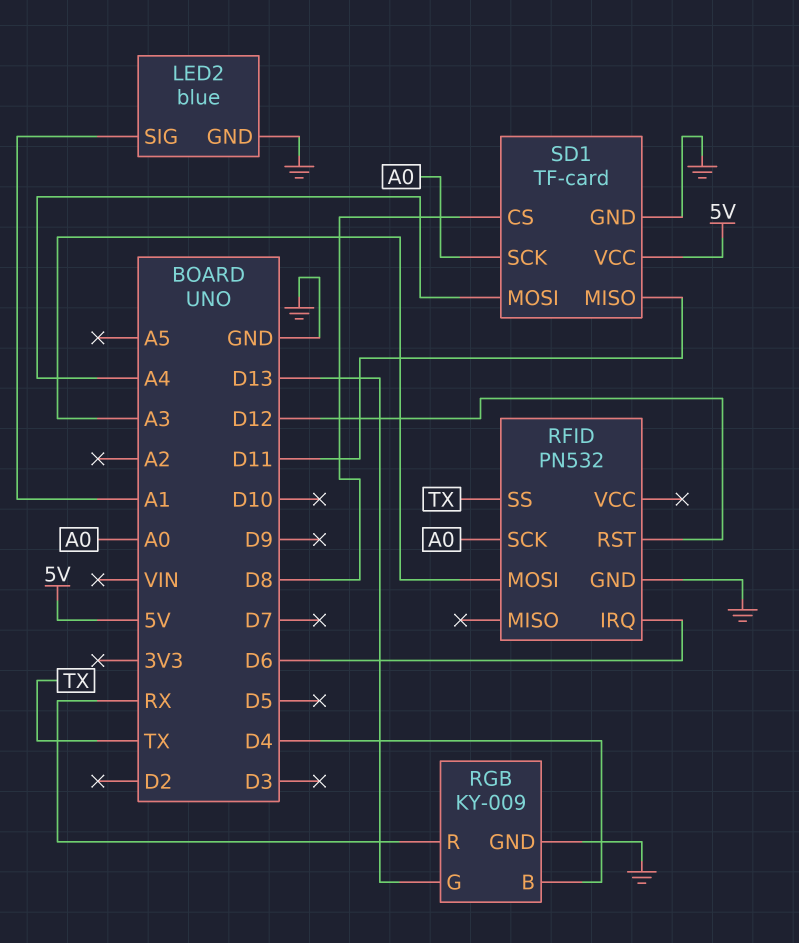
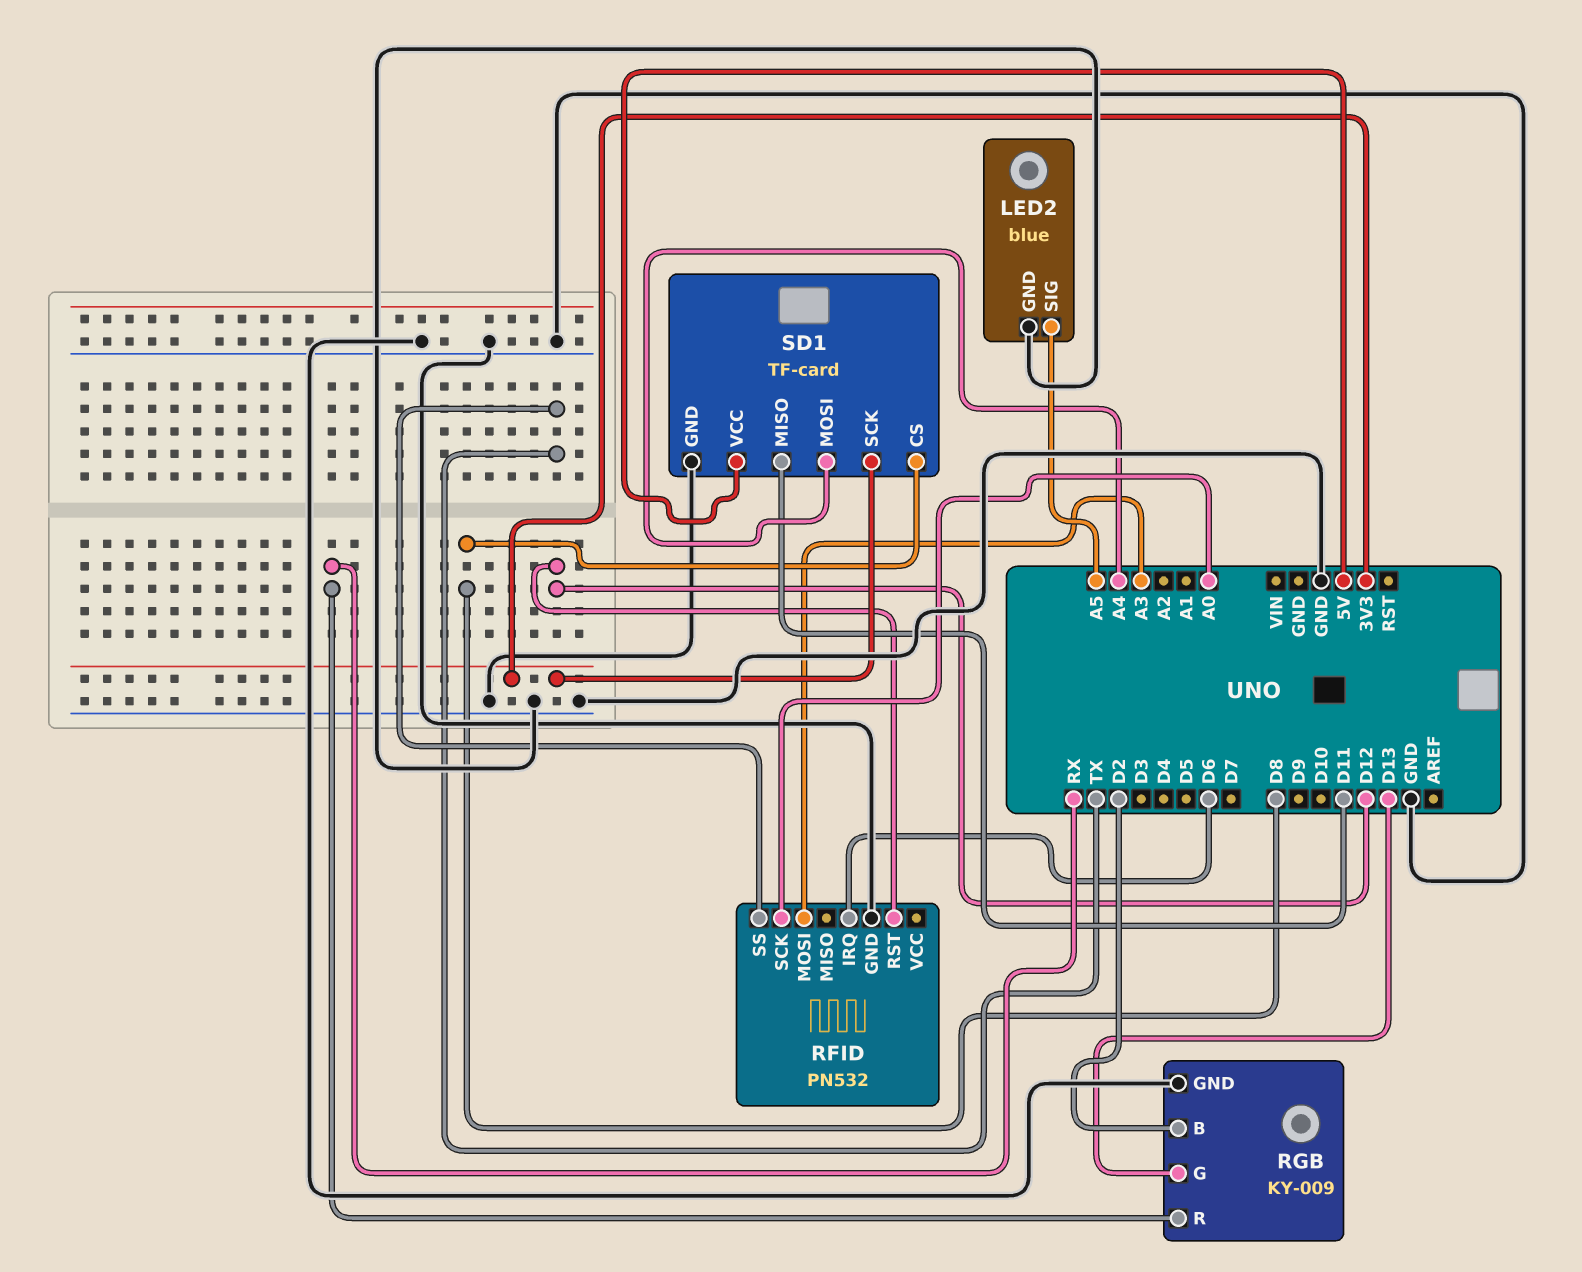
LED2 pin SIG: A1 -> A5
RGB pin B: D4 -> D2
SD1 pin SCK: A0 -> 3V3

